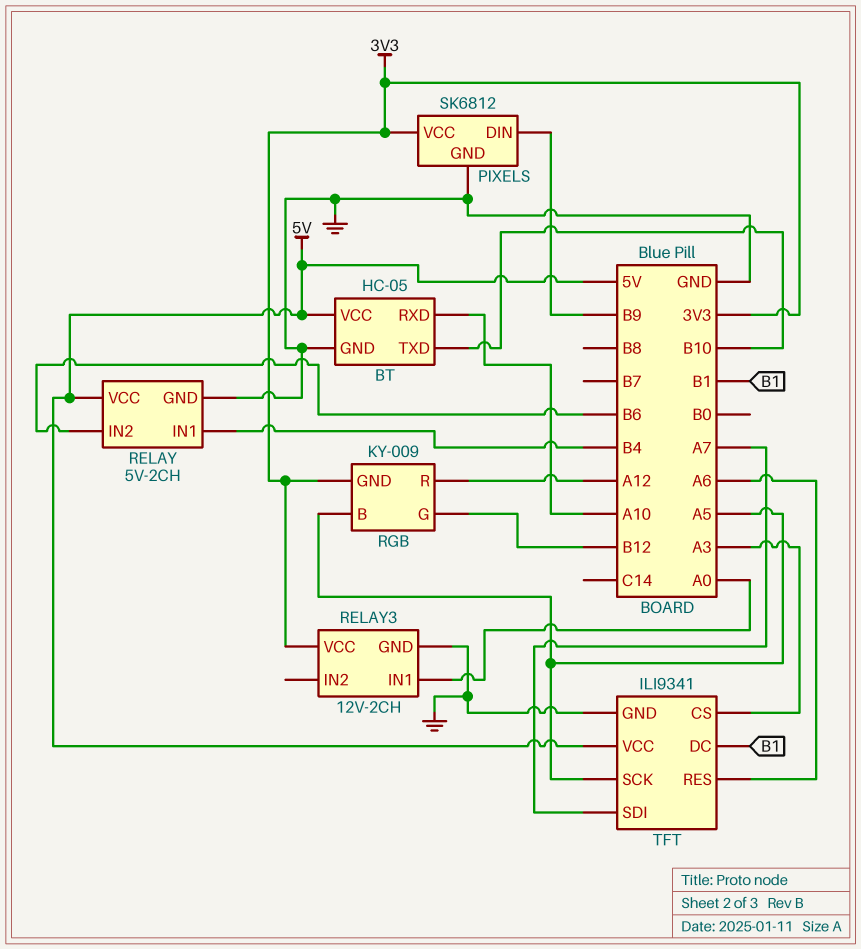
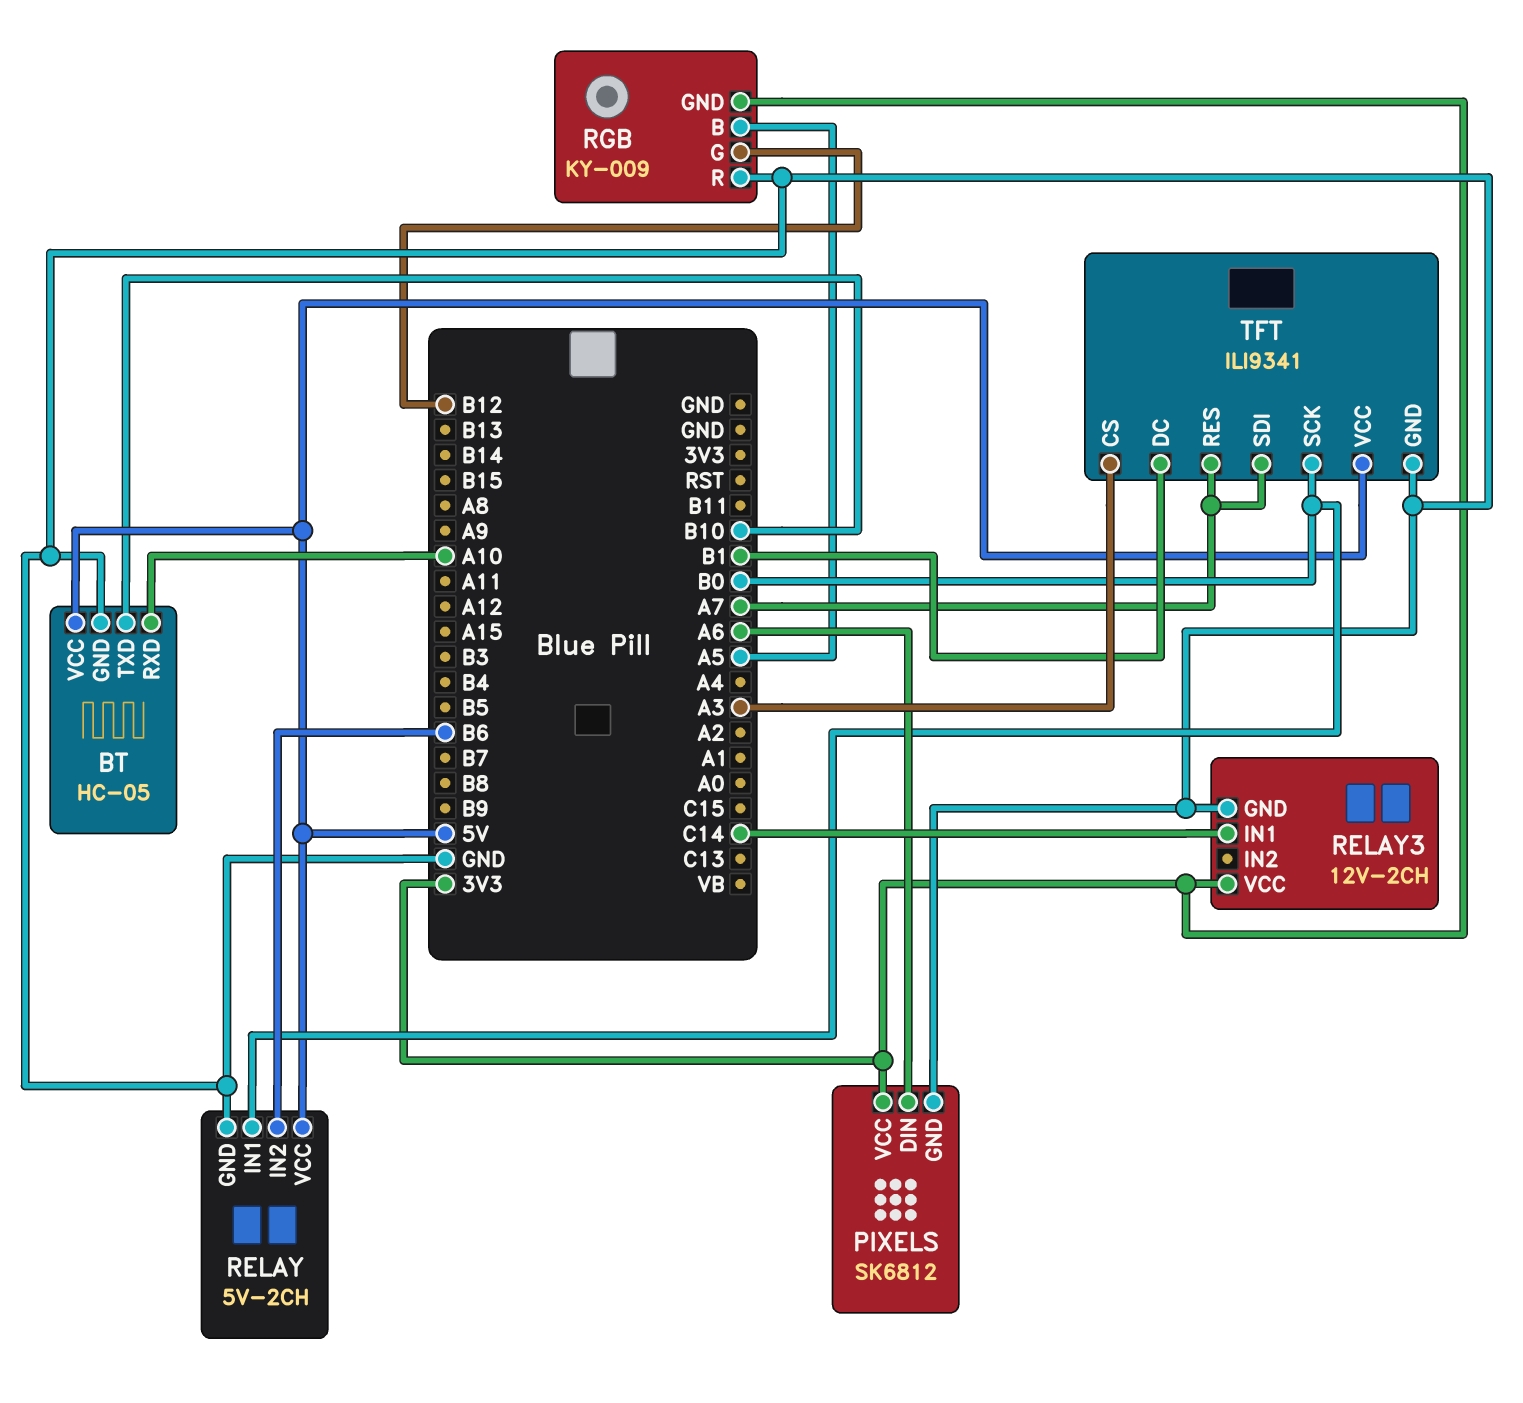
PIXELS pin DIN: B9 -> A6
RELAY pin IN1: B4 -> B0
RELAY3 pin IN1: A0 -> C14
RGB pin R: A12 -> GND
TFT pin RES: A6 -> A7
TFT pin SCK: A5 -> B0

